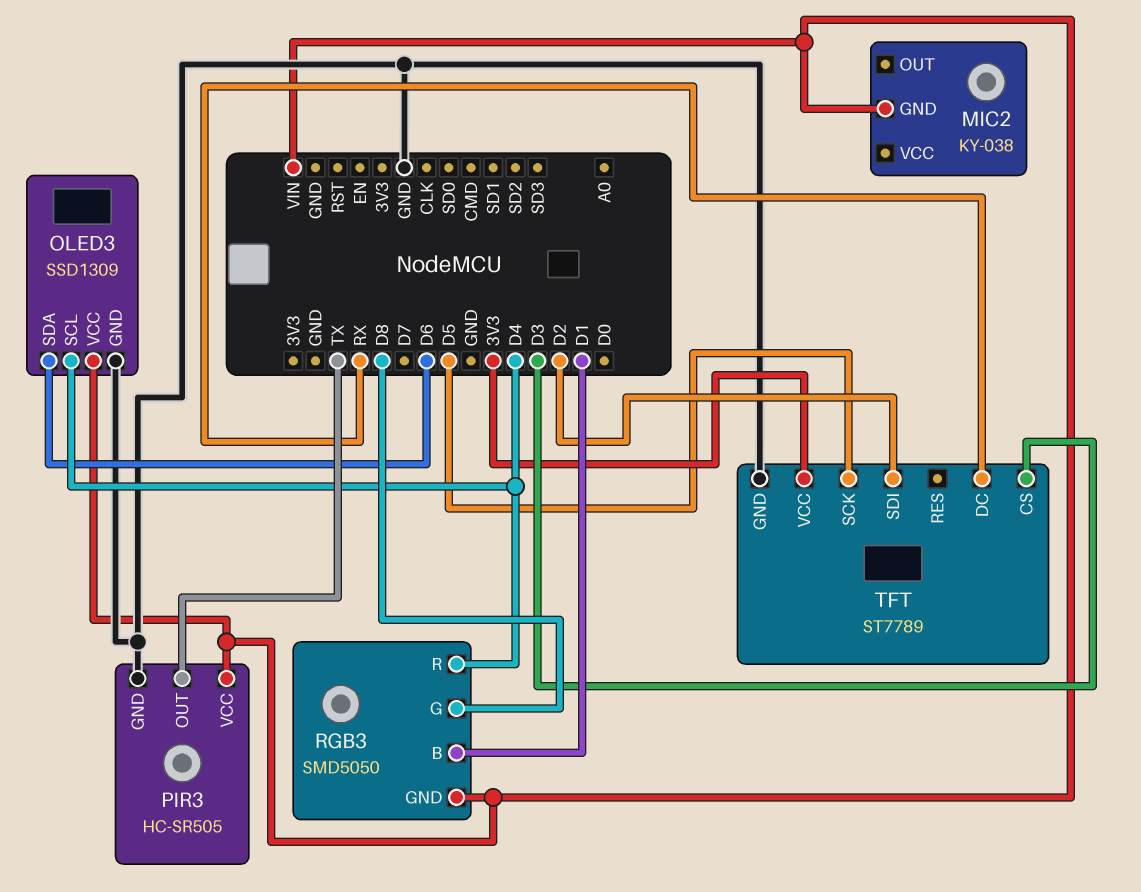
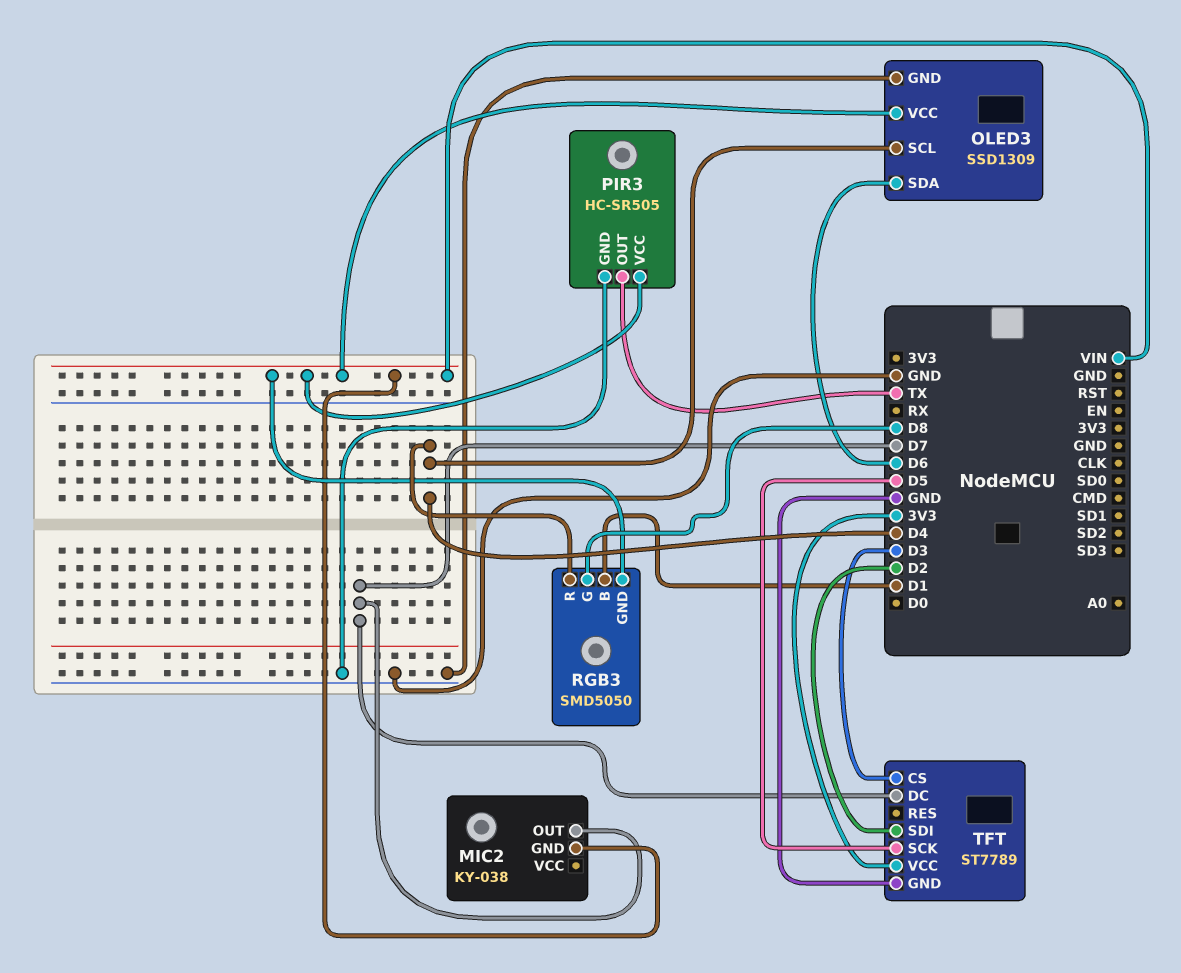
MIC2 pin OUT: none -> D7
TFT pin DC: RX -> D7

